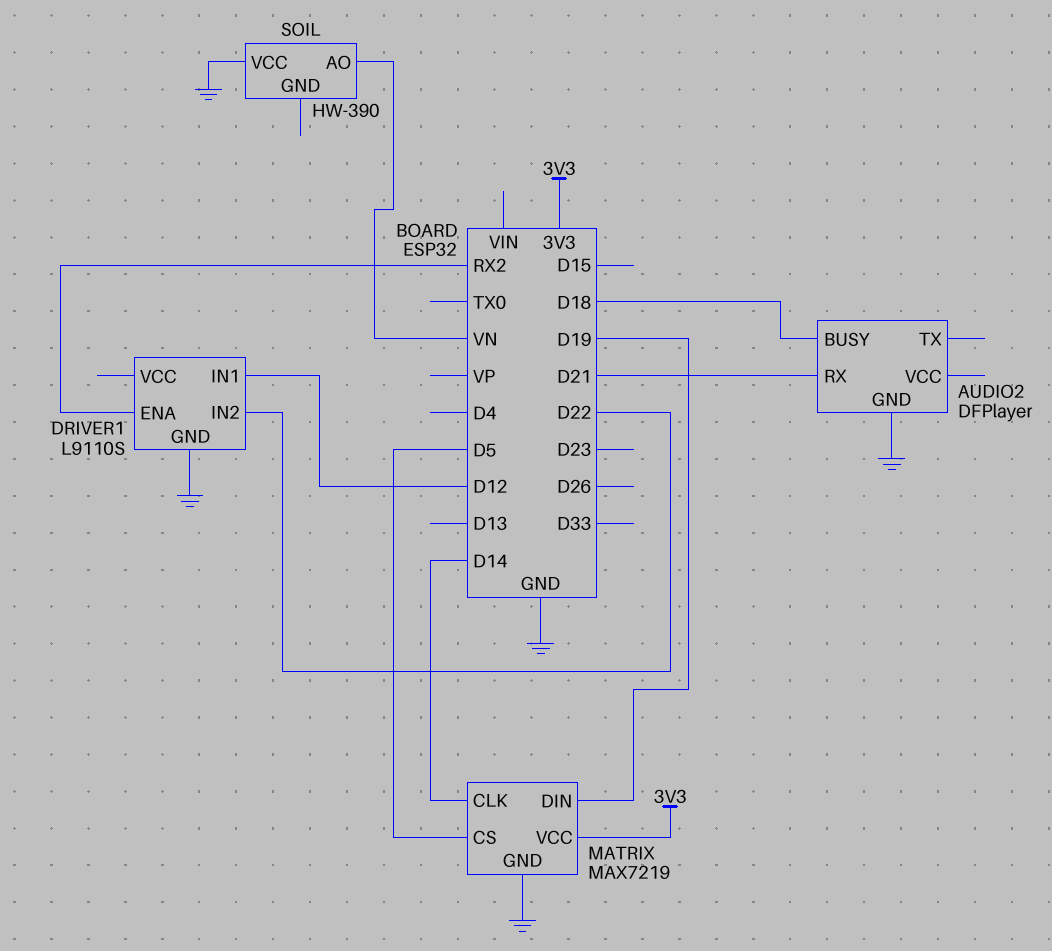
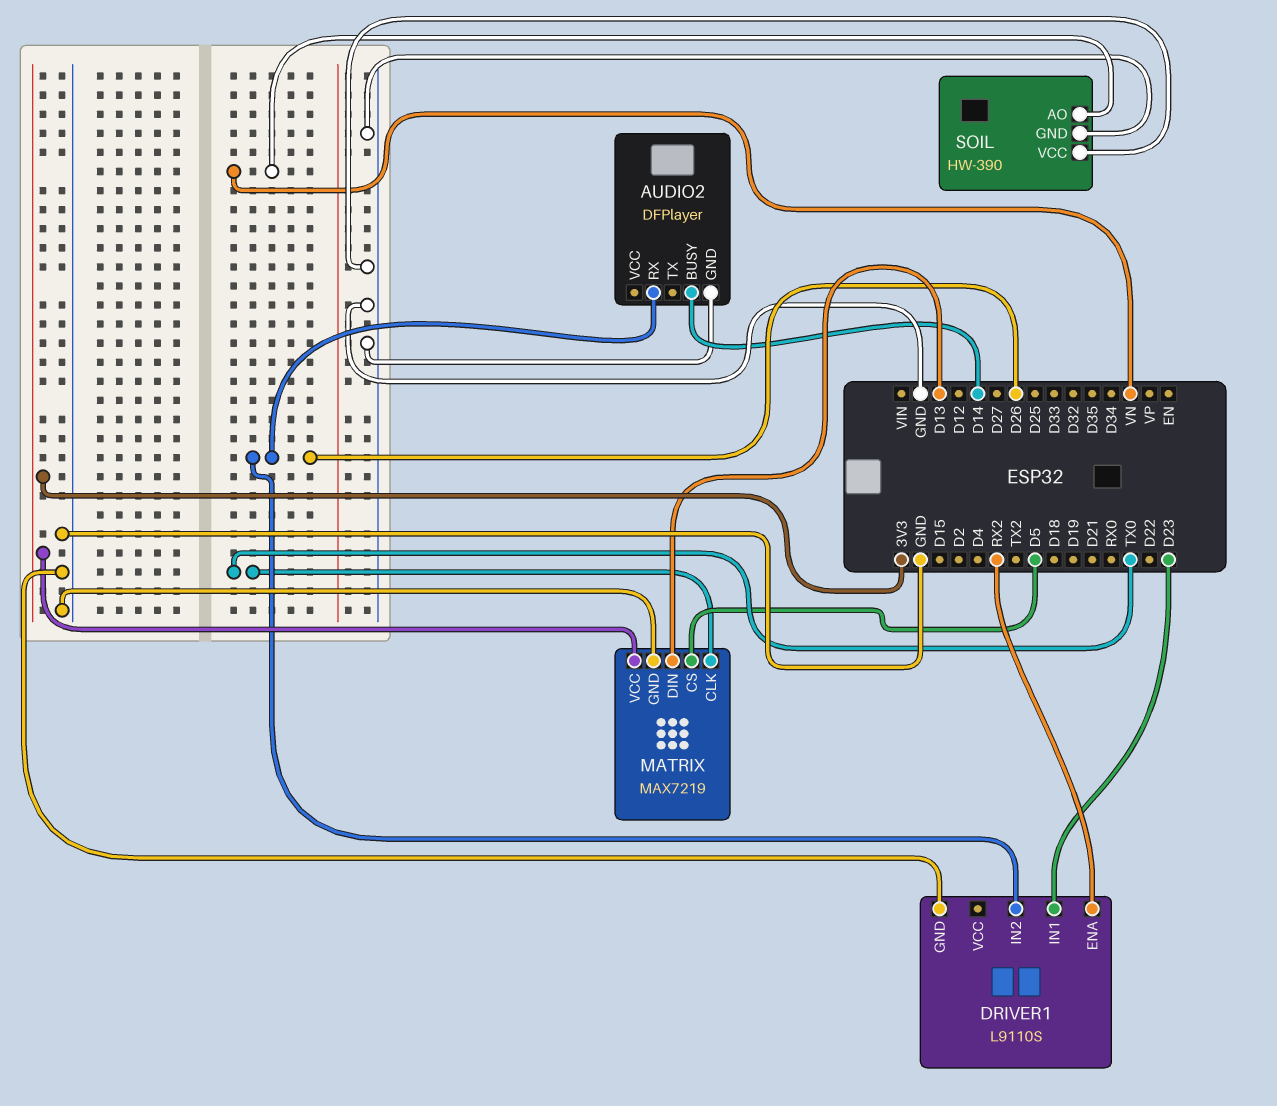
AUDIO2 pin BUSY: D18 -> D14
AUDIO2 pin RX: D21 -> D26
DRIVER1 pin IN1: D12 -> D23
DRIVER1 pin IN2: D22 -> D26
MATRIX pin CLK: D14 -> TX0
MATRIX pin DIN: D19 -> D13
SOIL pin GND: none -> GND

